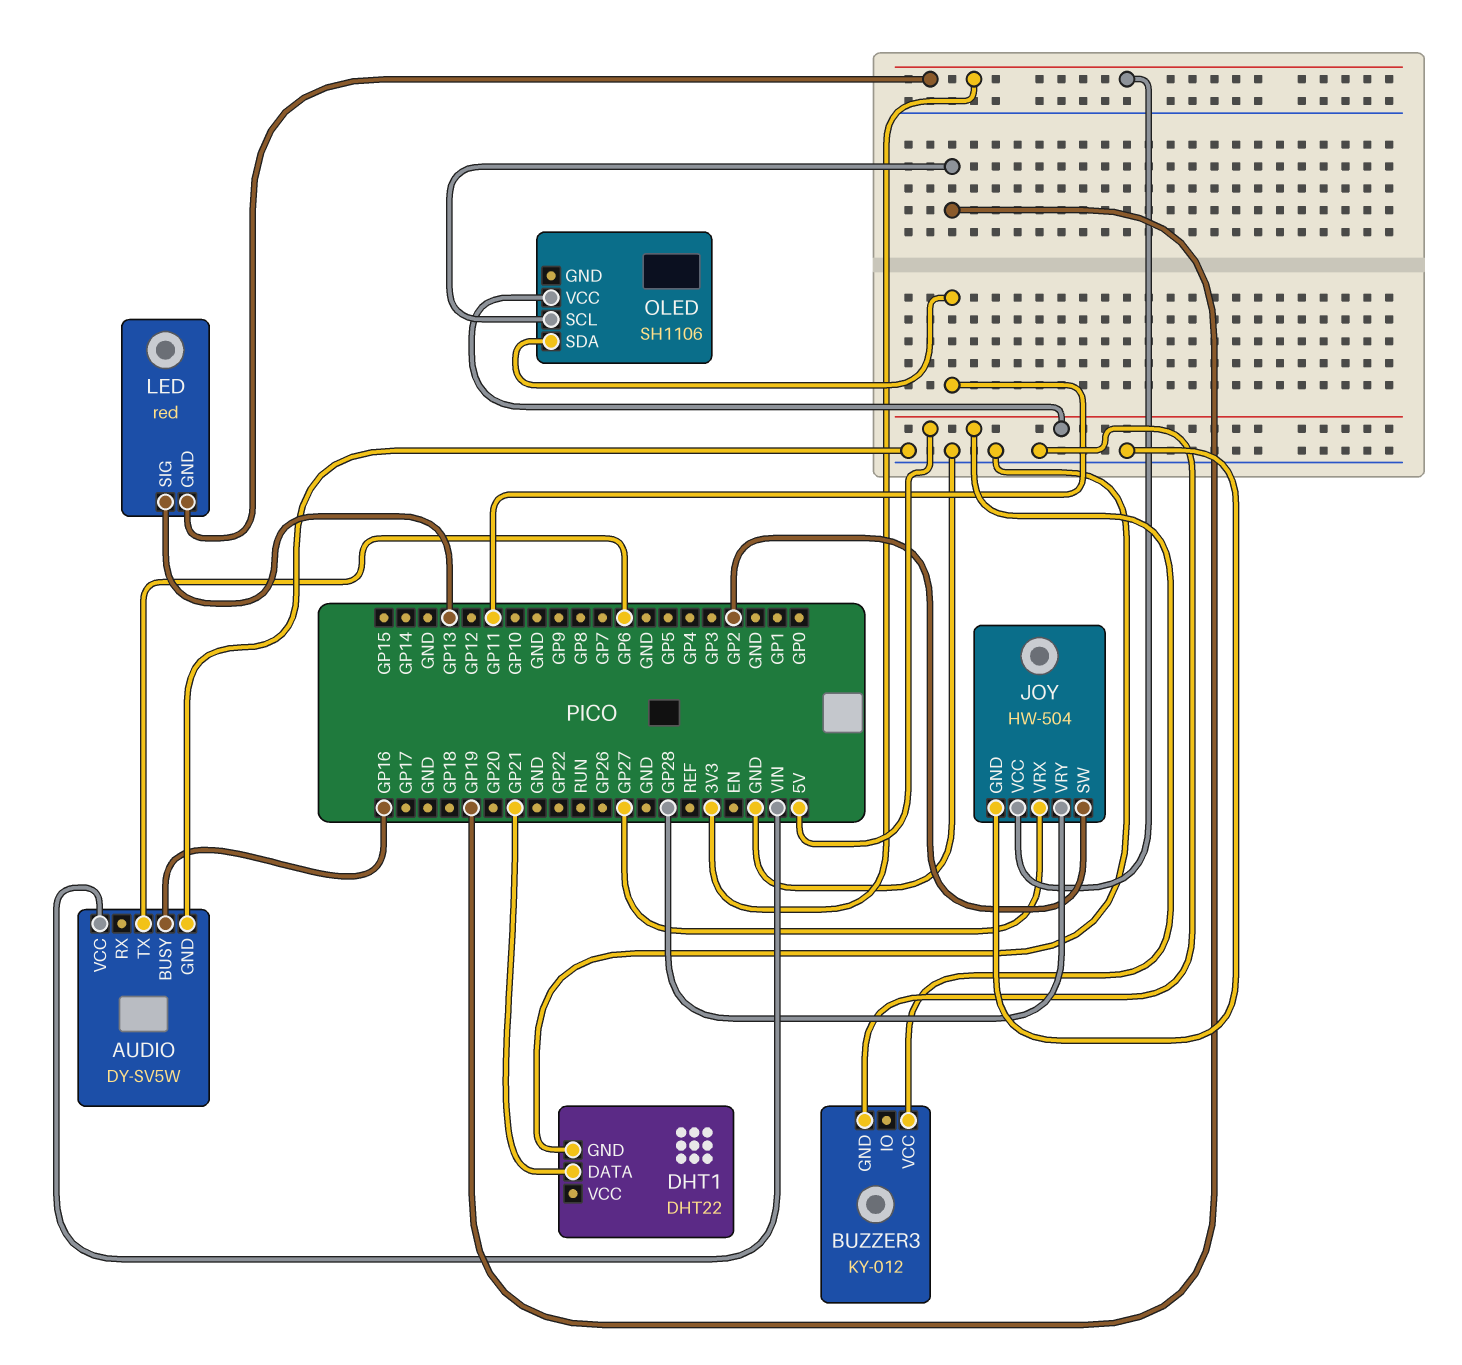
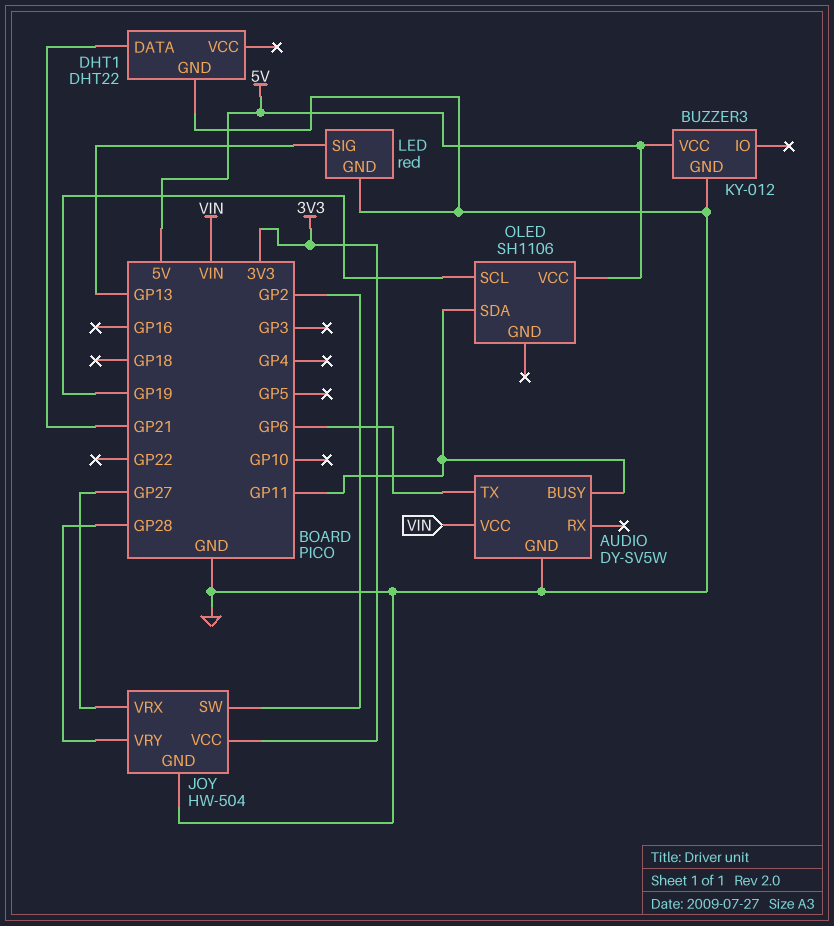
AUDIO pin BUSY: GP16 -> GP11
LED pin GND: 3V3 -> GND

